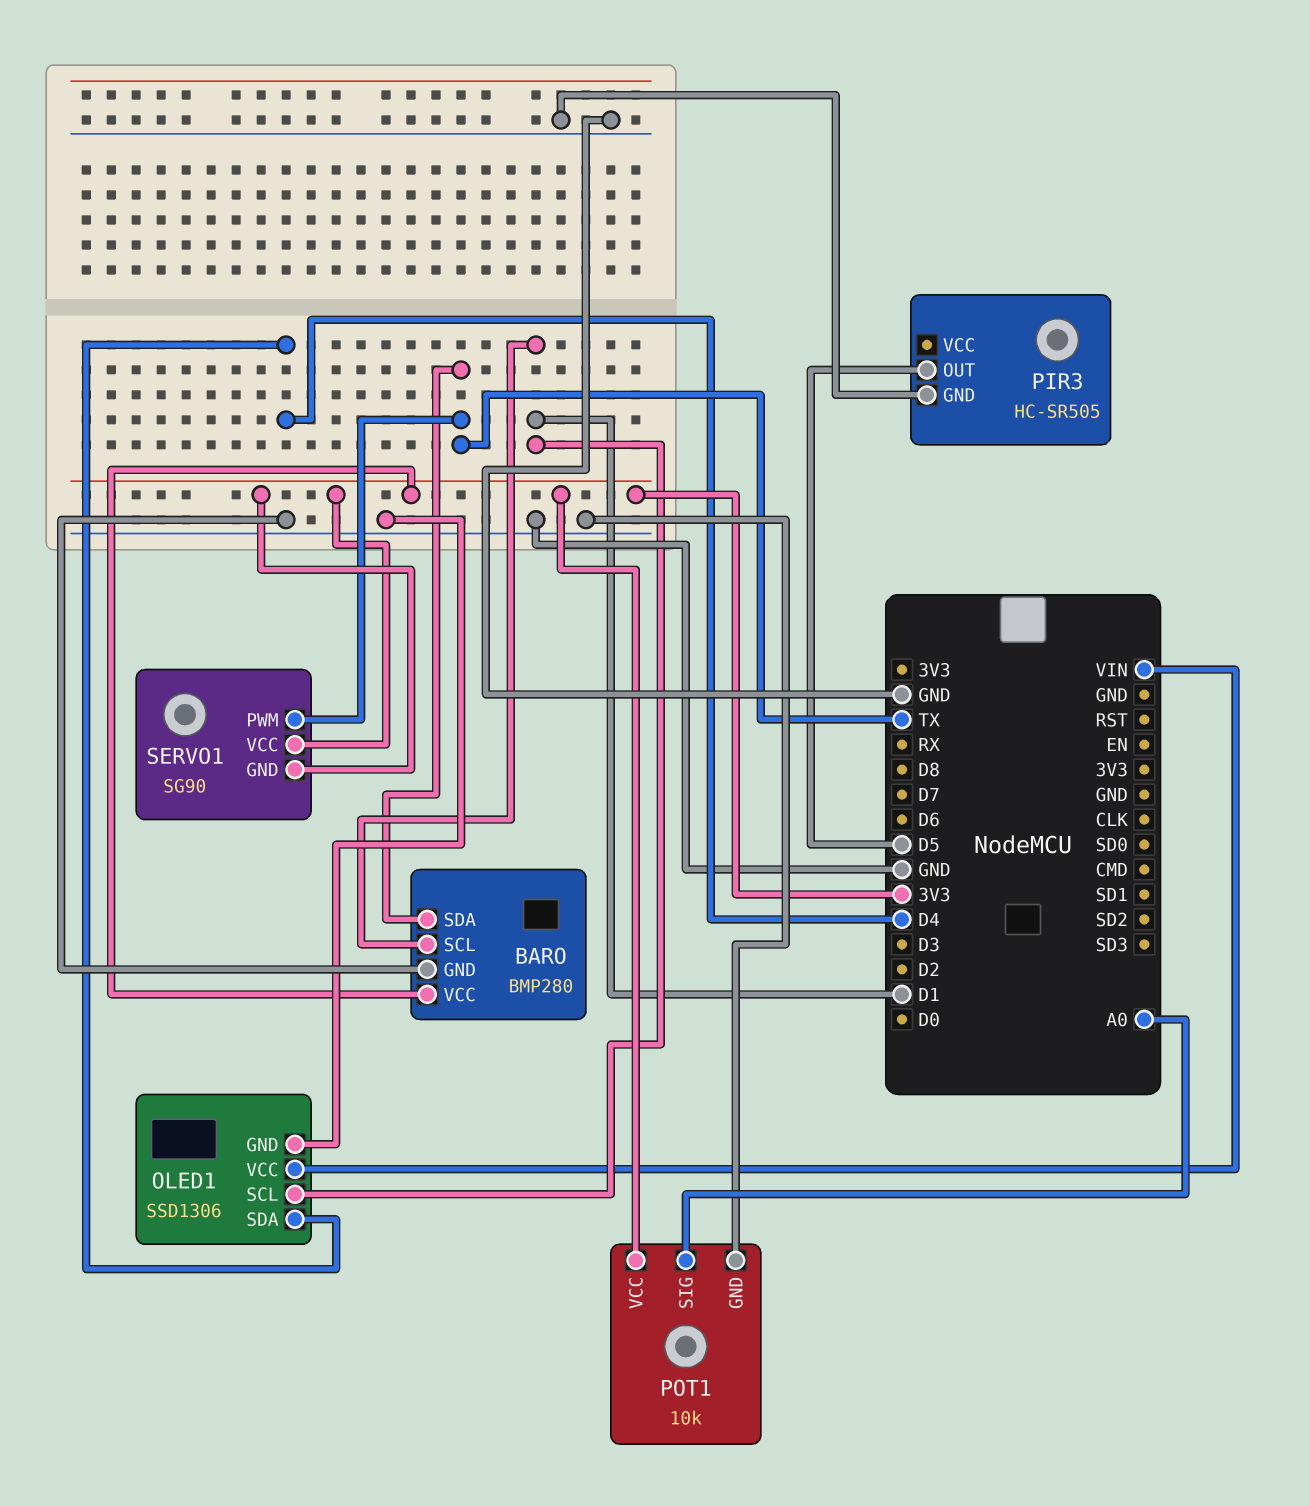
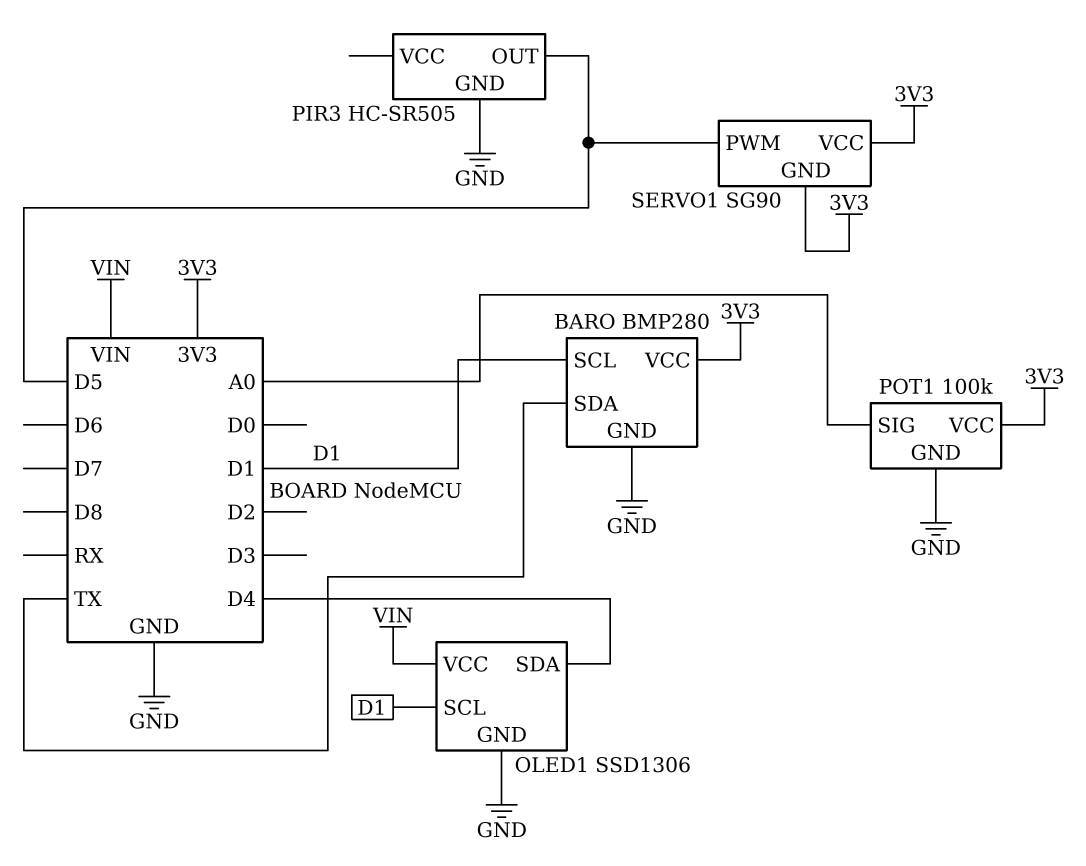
POT1: 10k -> 100k
SERVO1 pin PWM: TX -> D5

